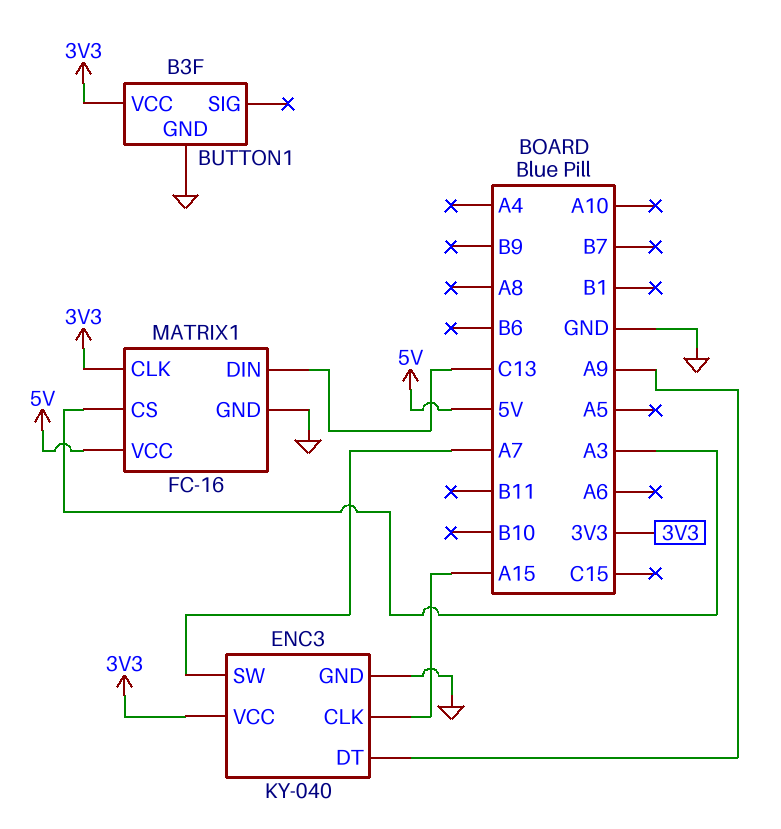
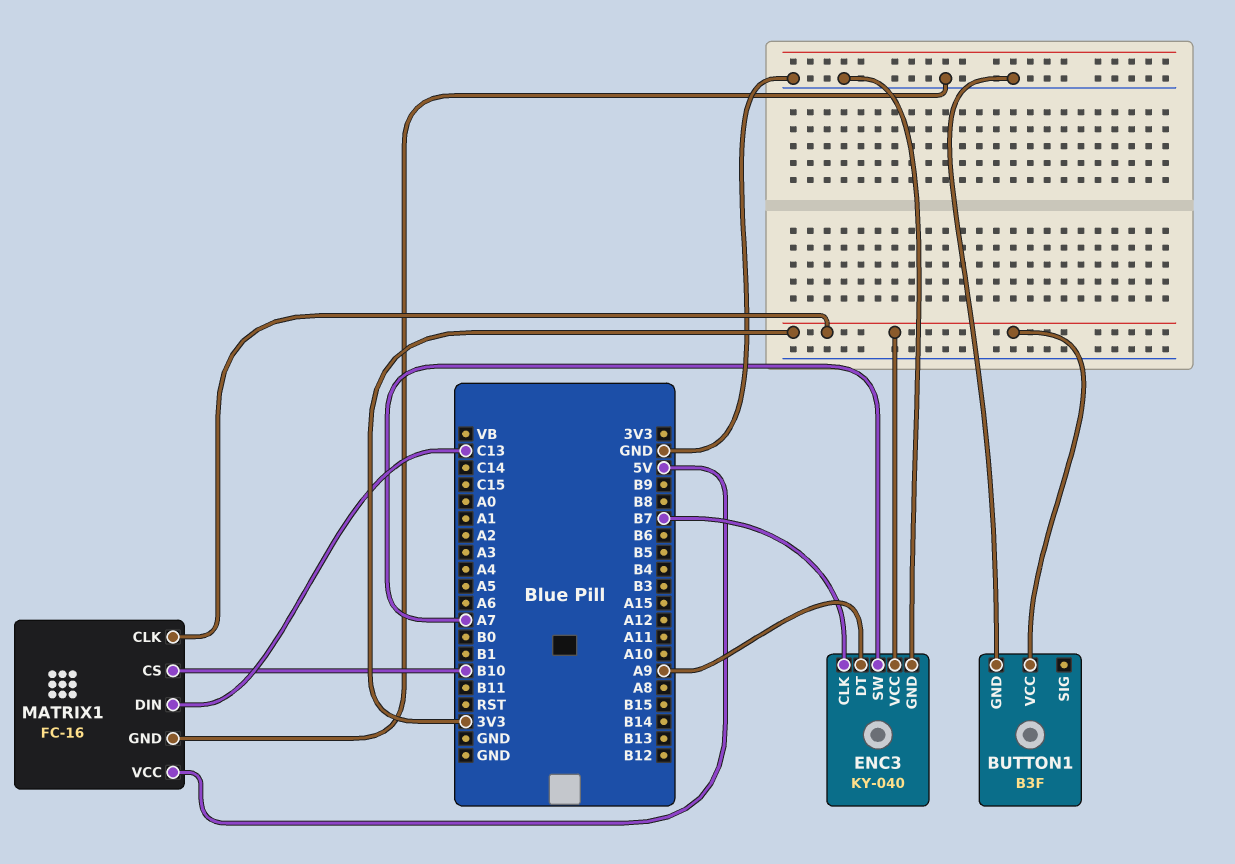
ENC3 pin CLK: A15 -> B7
MATRIX1 pin CS: A3 -> B10

